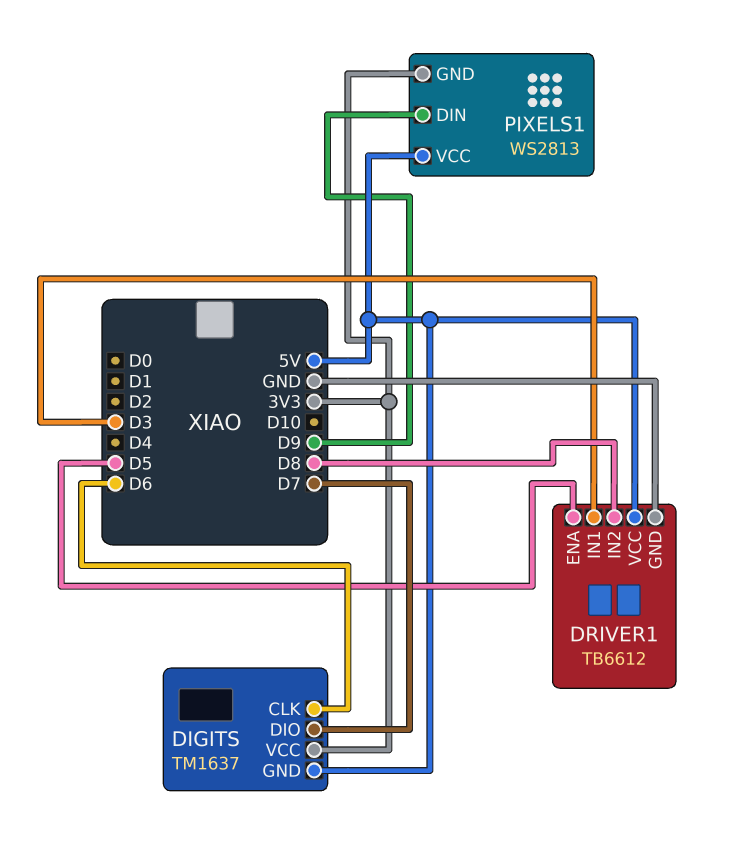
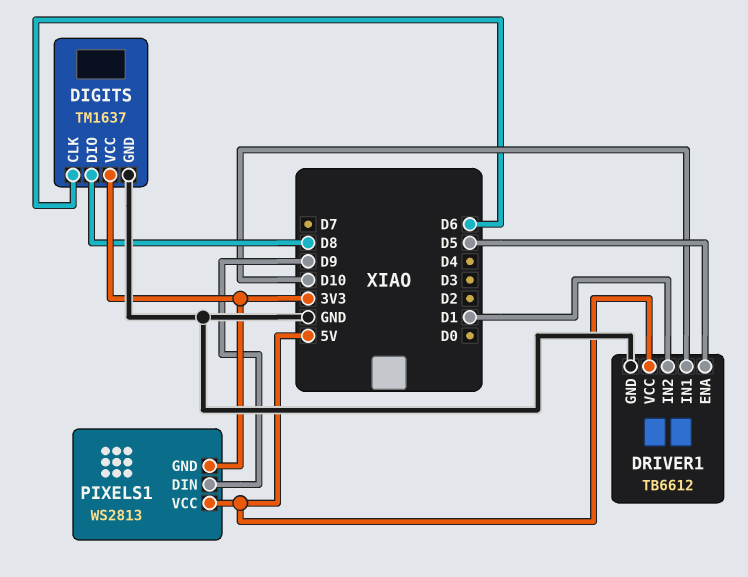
DIGITS pin DIO: D7 -> D8
DIGITS pin GND: 5V -> GND
DRIVER1 pin IN1: D3 -> D10
DRIVER1 pin IN2: D8 -> D1

